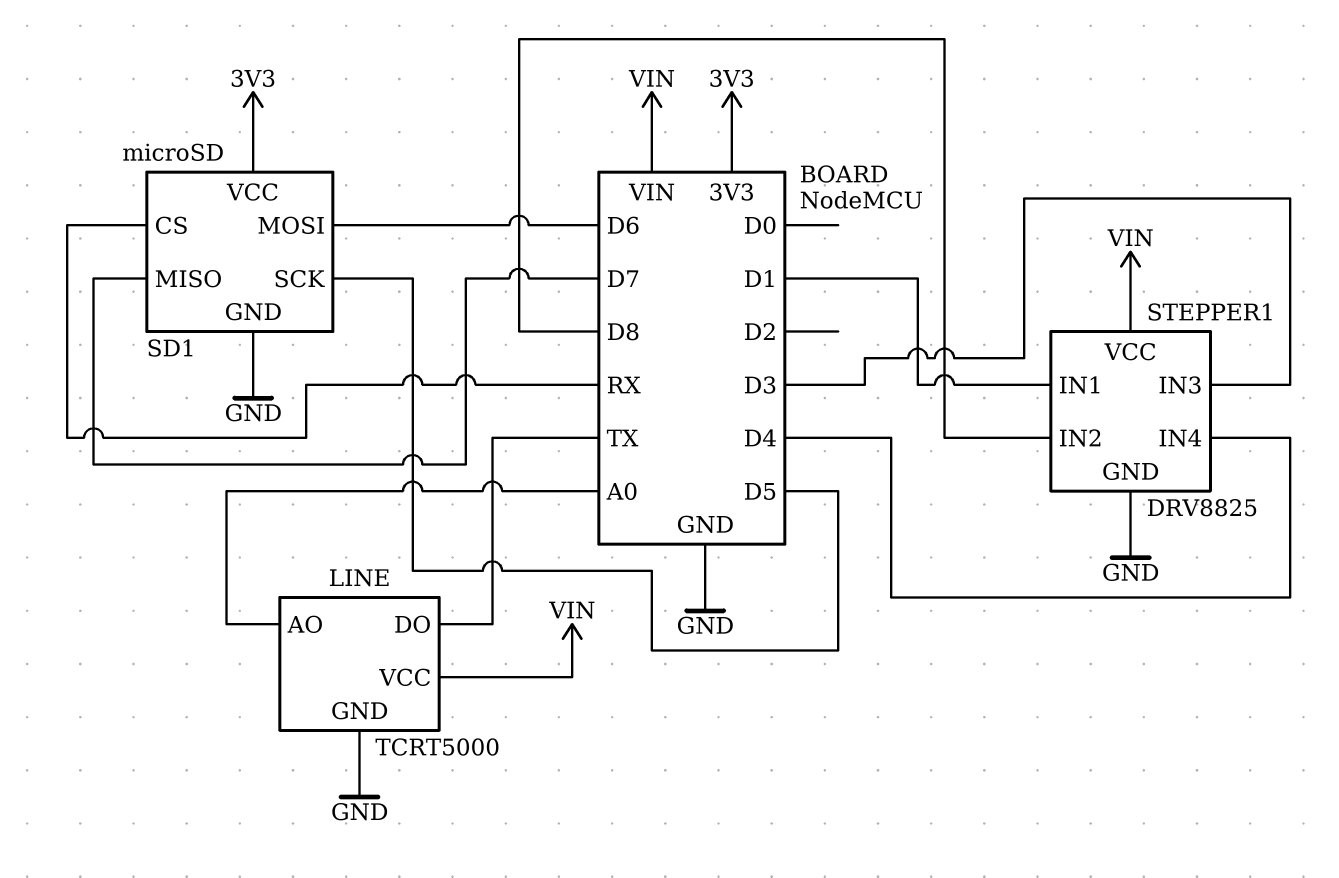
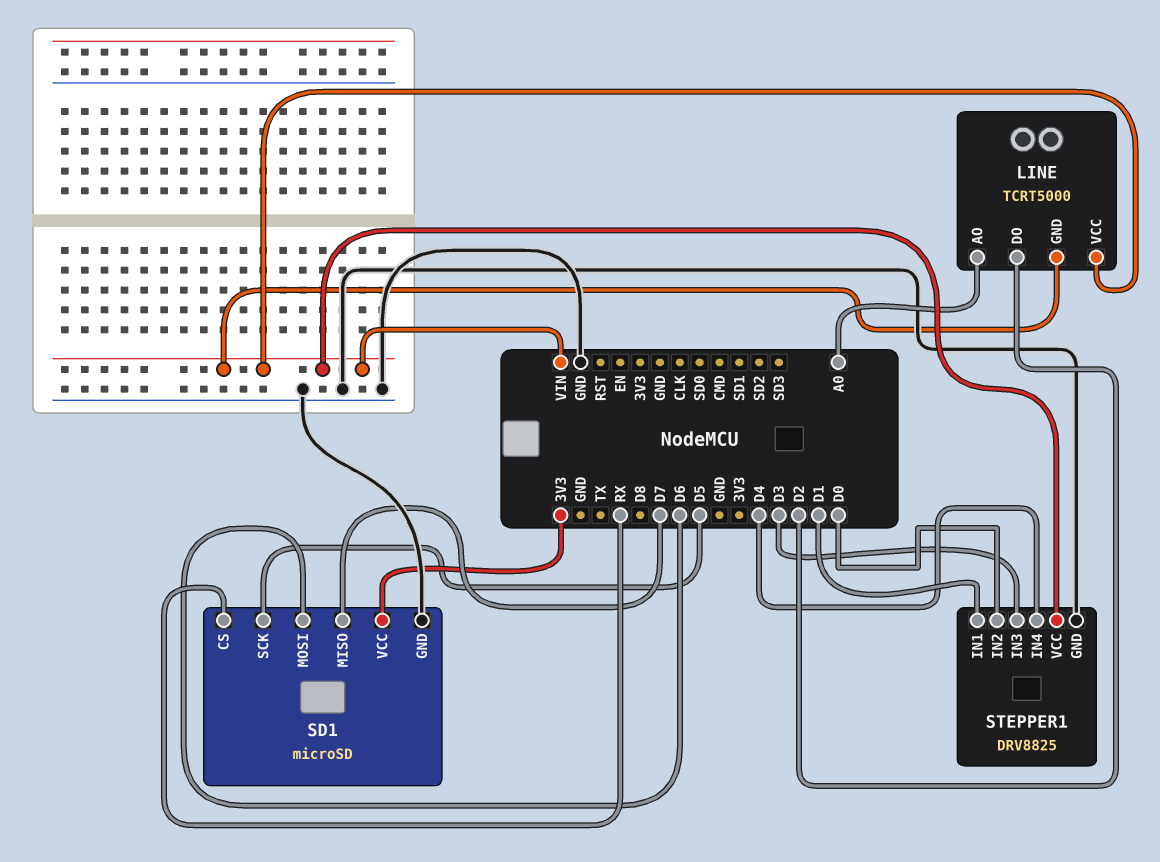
LINE pin DO: TX -> D2
LINE pin GND: GND -> VIN
STEPPER1 pin IN2: D8 -> D0

